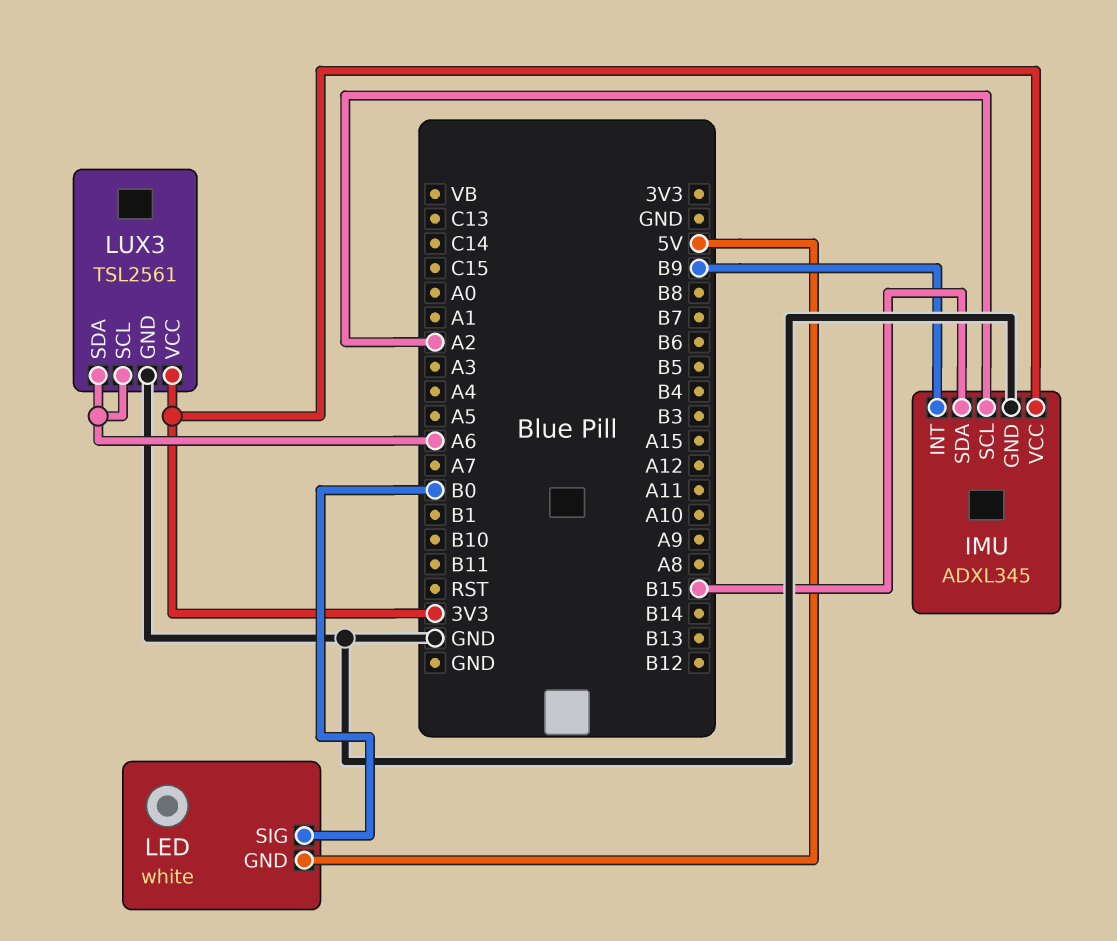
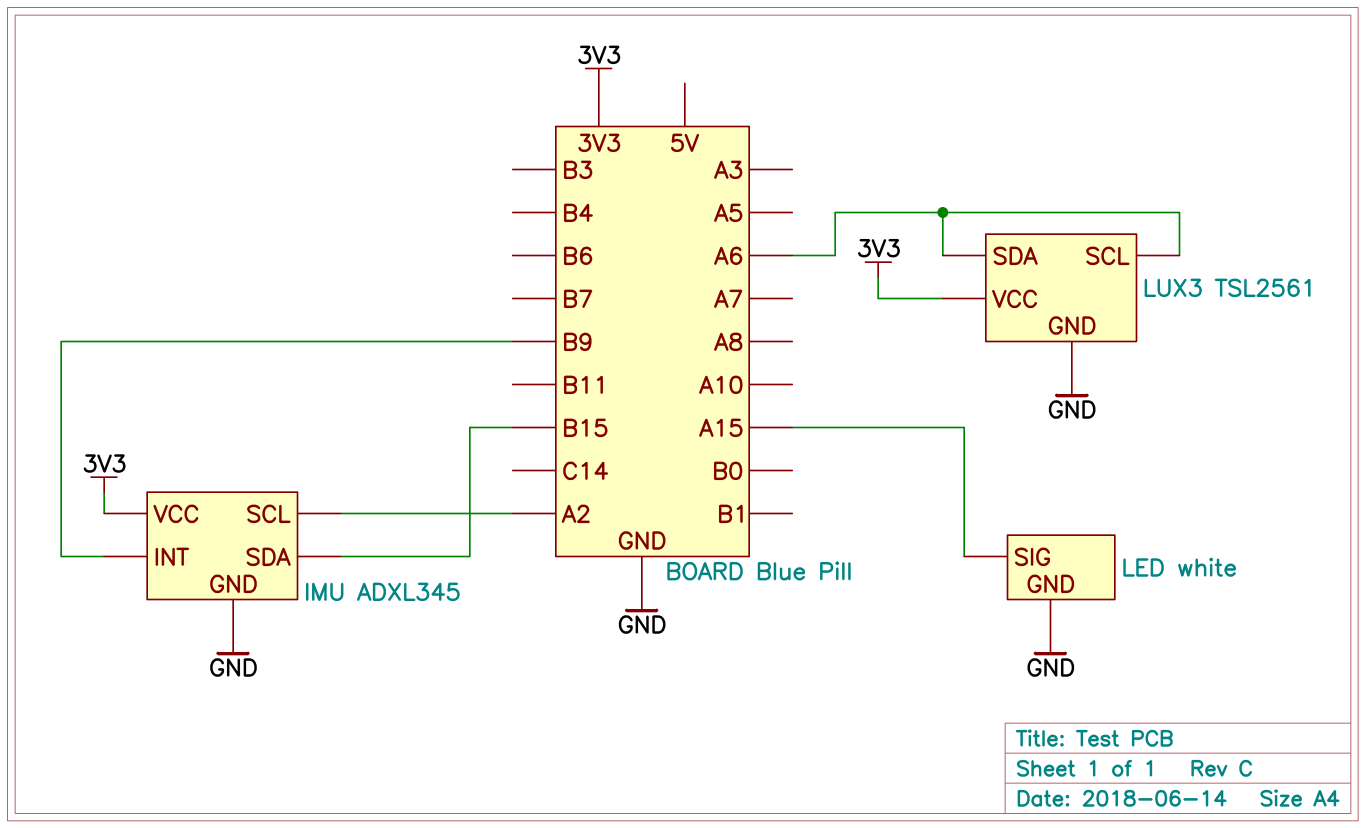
LED pin GND: 5V -> GND
LED pin SIG: B0 -> A15

